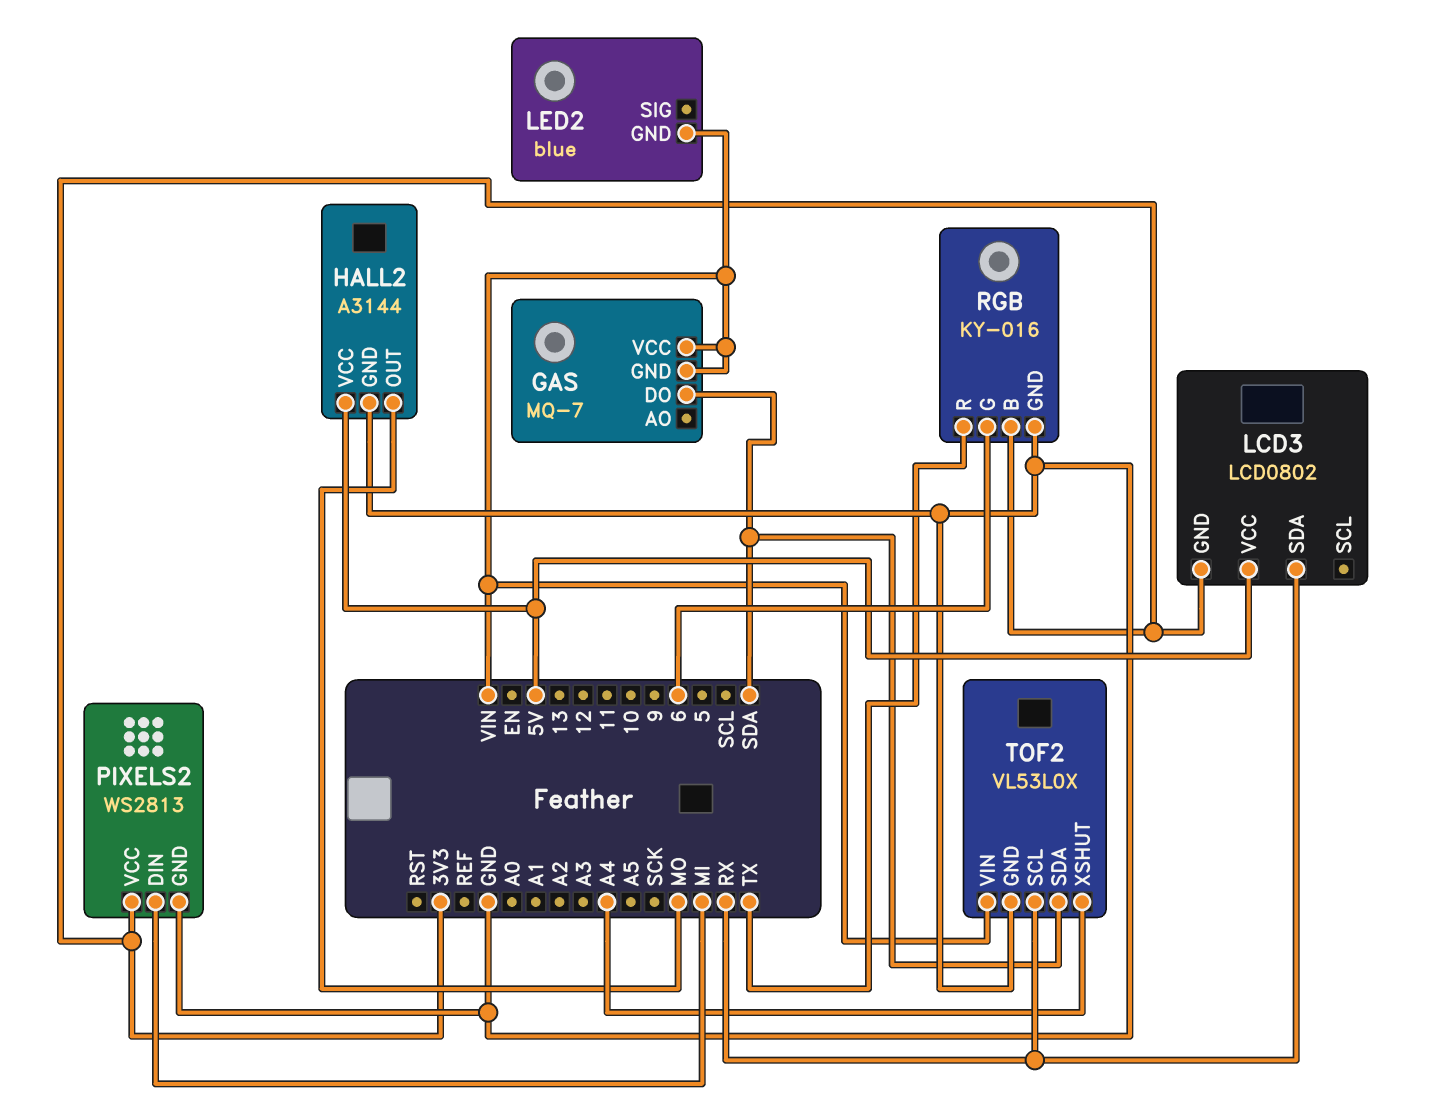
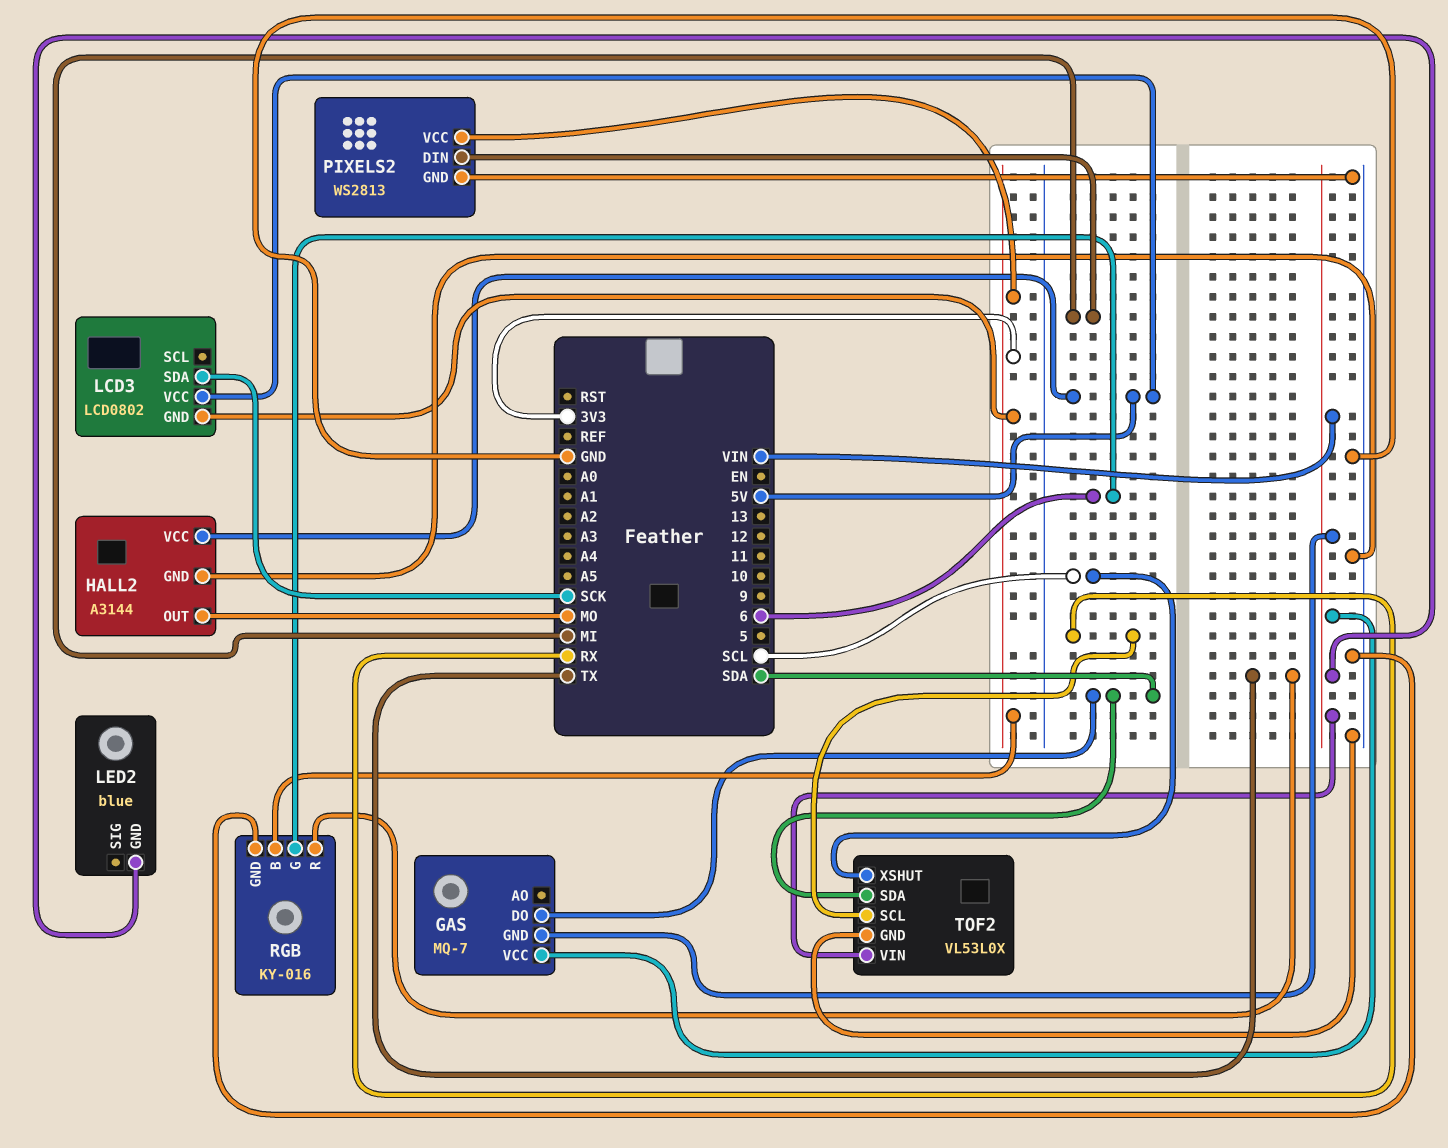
LCD3 pin SDA: RX -> SCK
TOF2 pin XSHUT: A4 -> SCL

